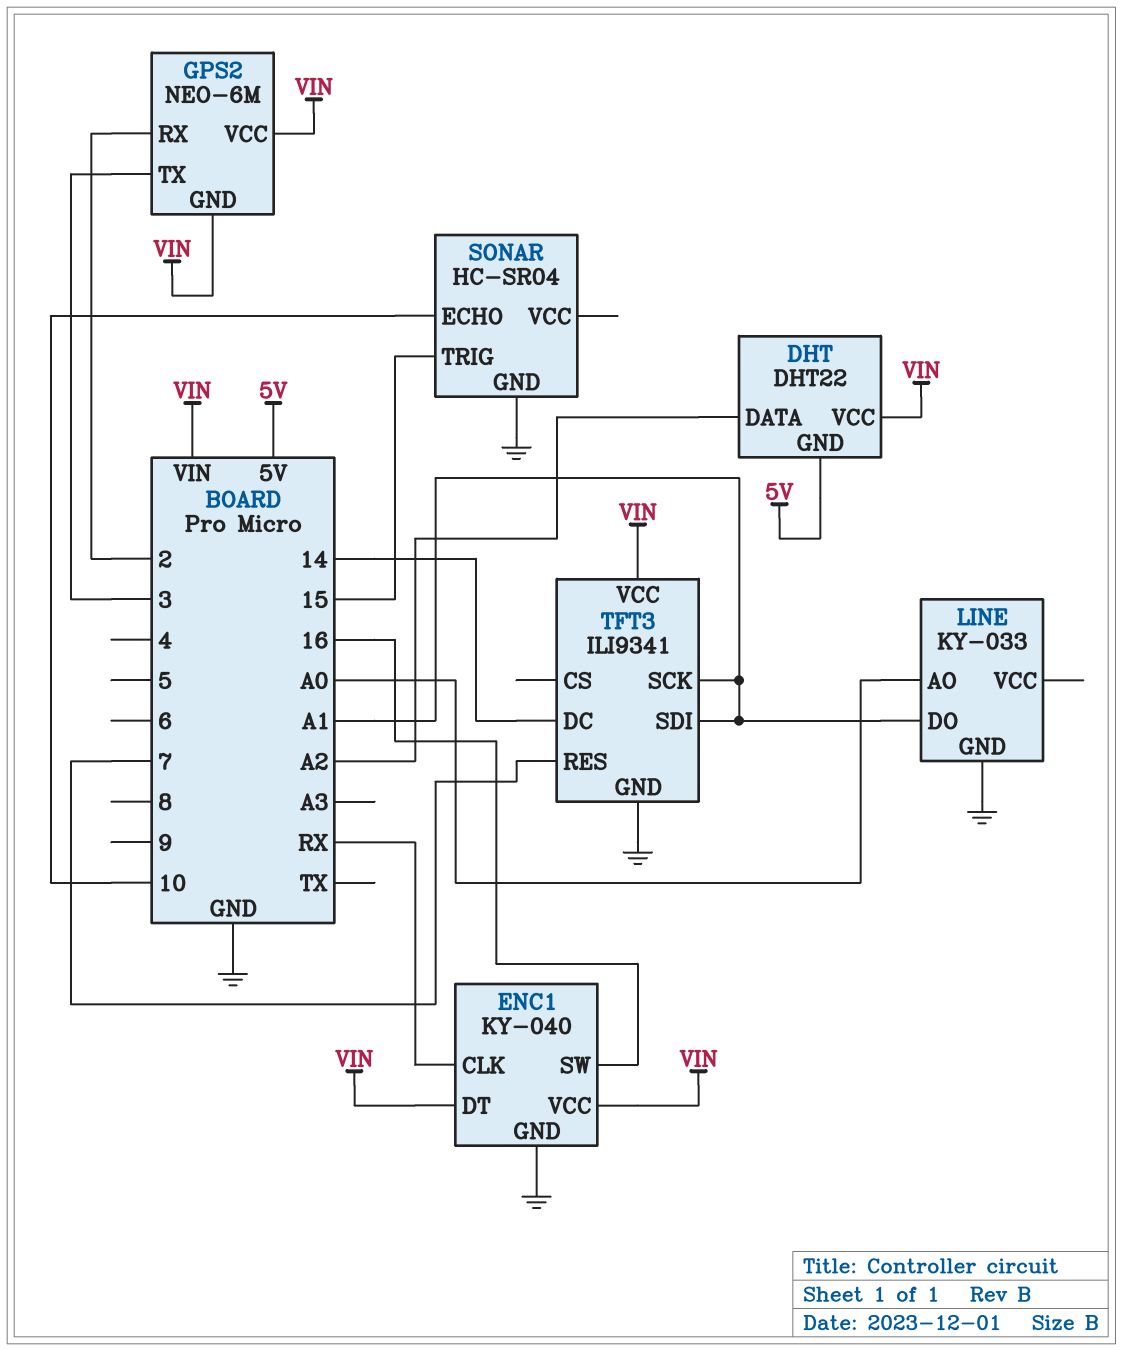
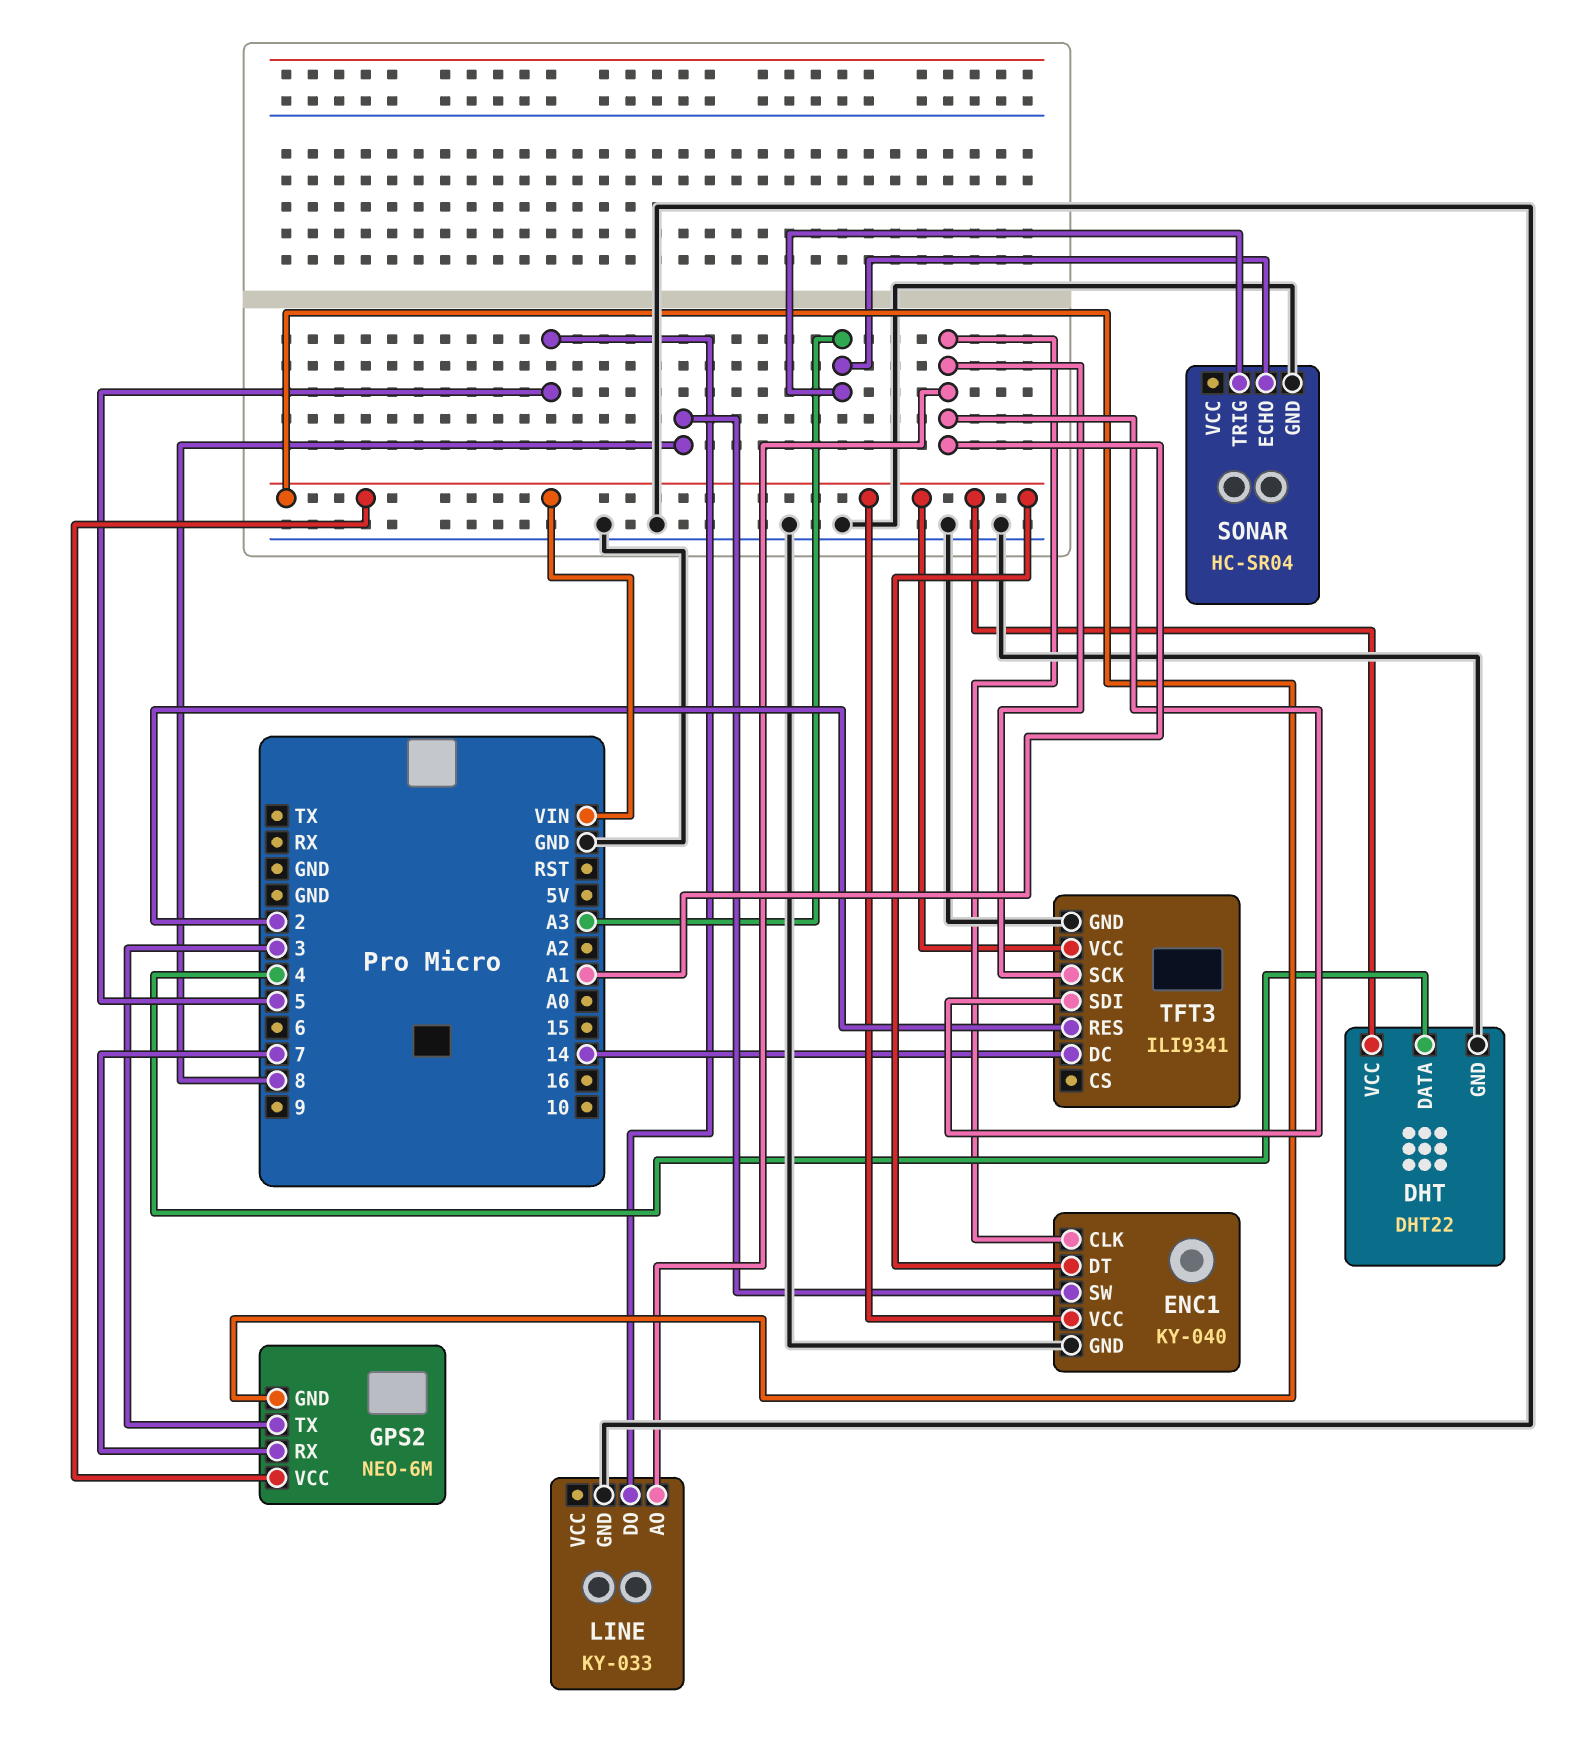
DHT pin DATA: A2 -> 4
DHT pin GND: 5V -> GND
ENC1 pin CLK: RX -> A1
ENC1 pin SW: 16 -> 8
GPS2 pin RX: 2 -> 7
LINE pin AO: A0 -> A1
LINE pin DO: A1 -> 5
SONAR pin ECHO: 10 -> A3
SONAR pin TRIG: 15 -> A3
TFT3 pin RES: 7 -> 2

